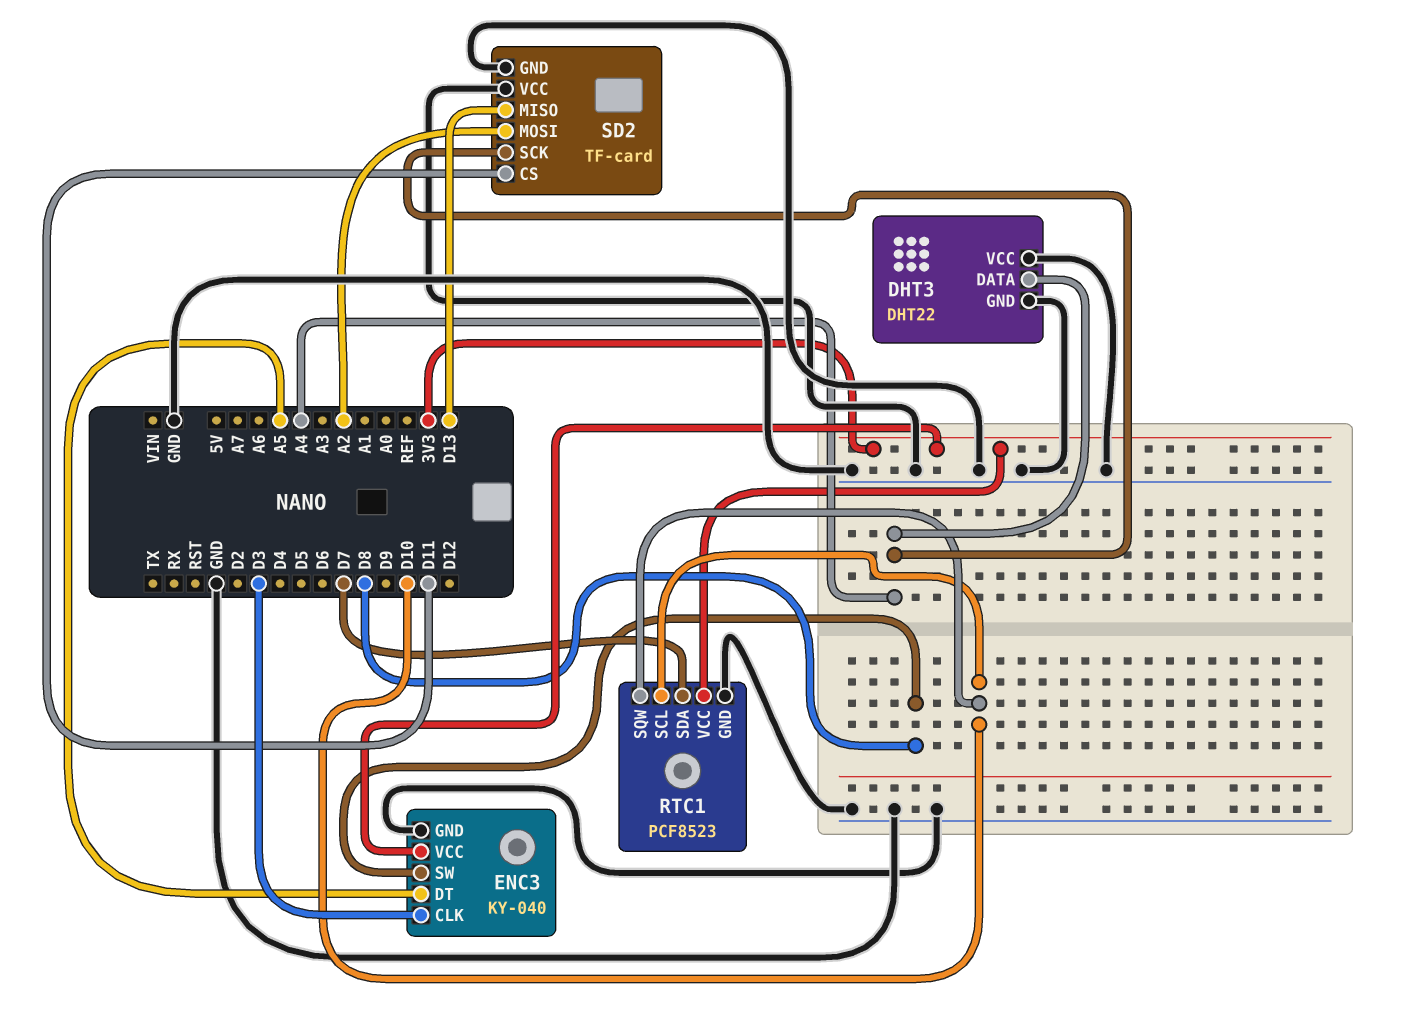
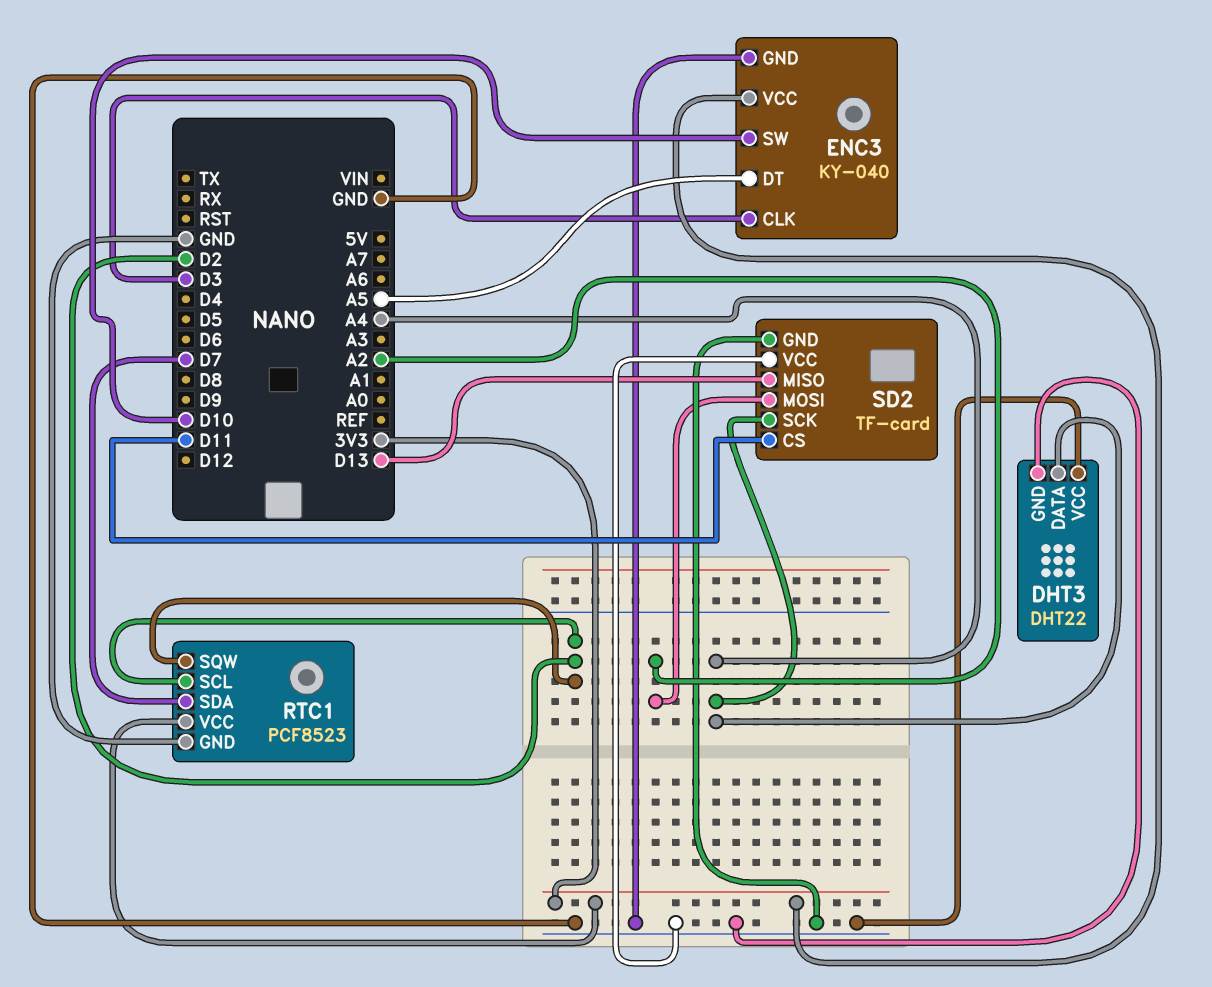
ENC3 pin SW: D8 -> D10
RTC1 pin SCL: D10 -> D2
RTC1 pin SQW: D10 -> D2

